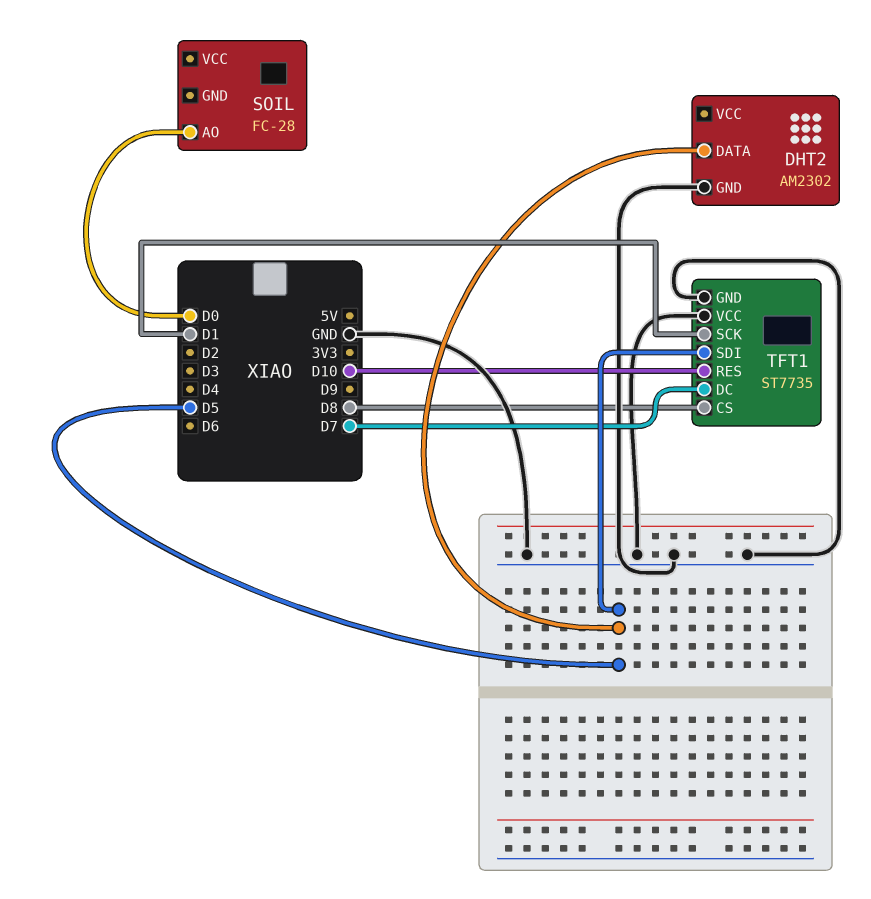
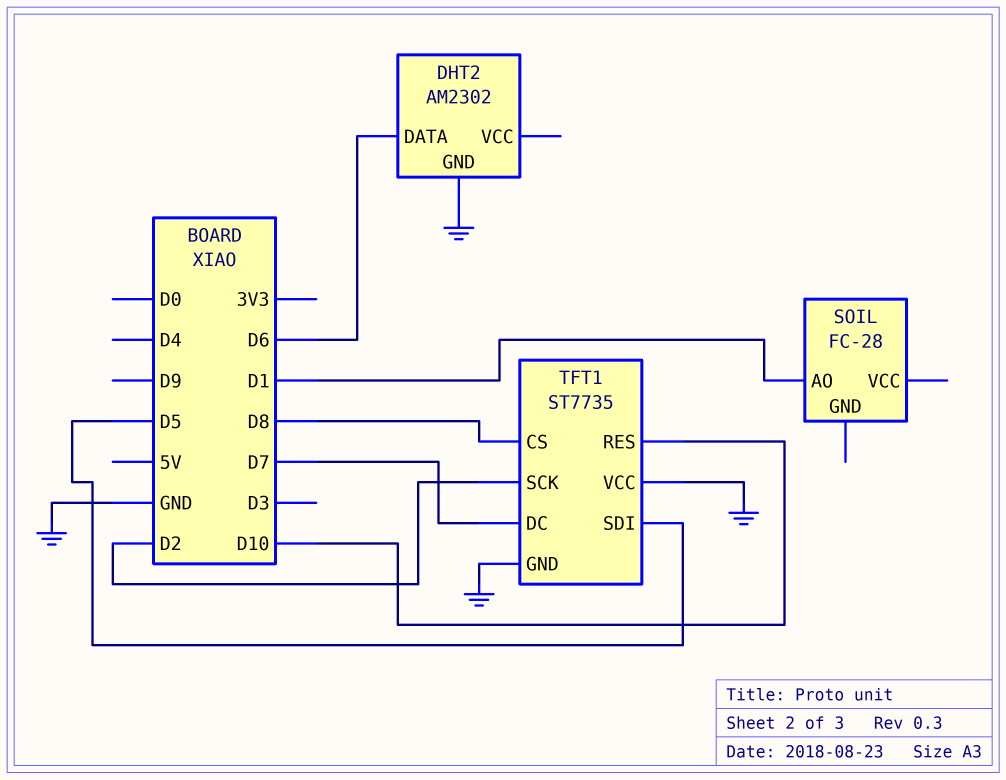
DHT2 pin DATA: D5 -> D6
SOIL pin AO: D0 -> D1
TFT1 pin SCK: D1 -> D2

